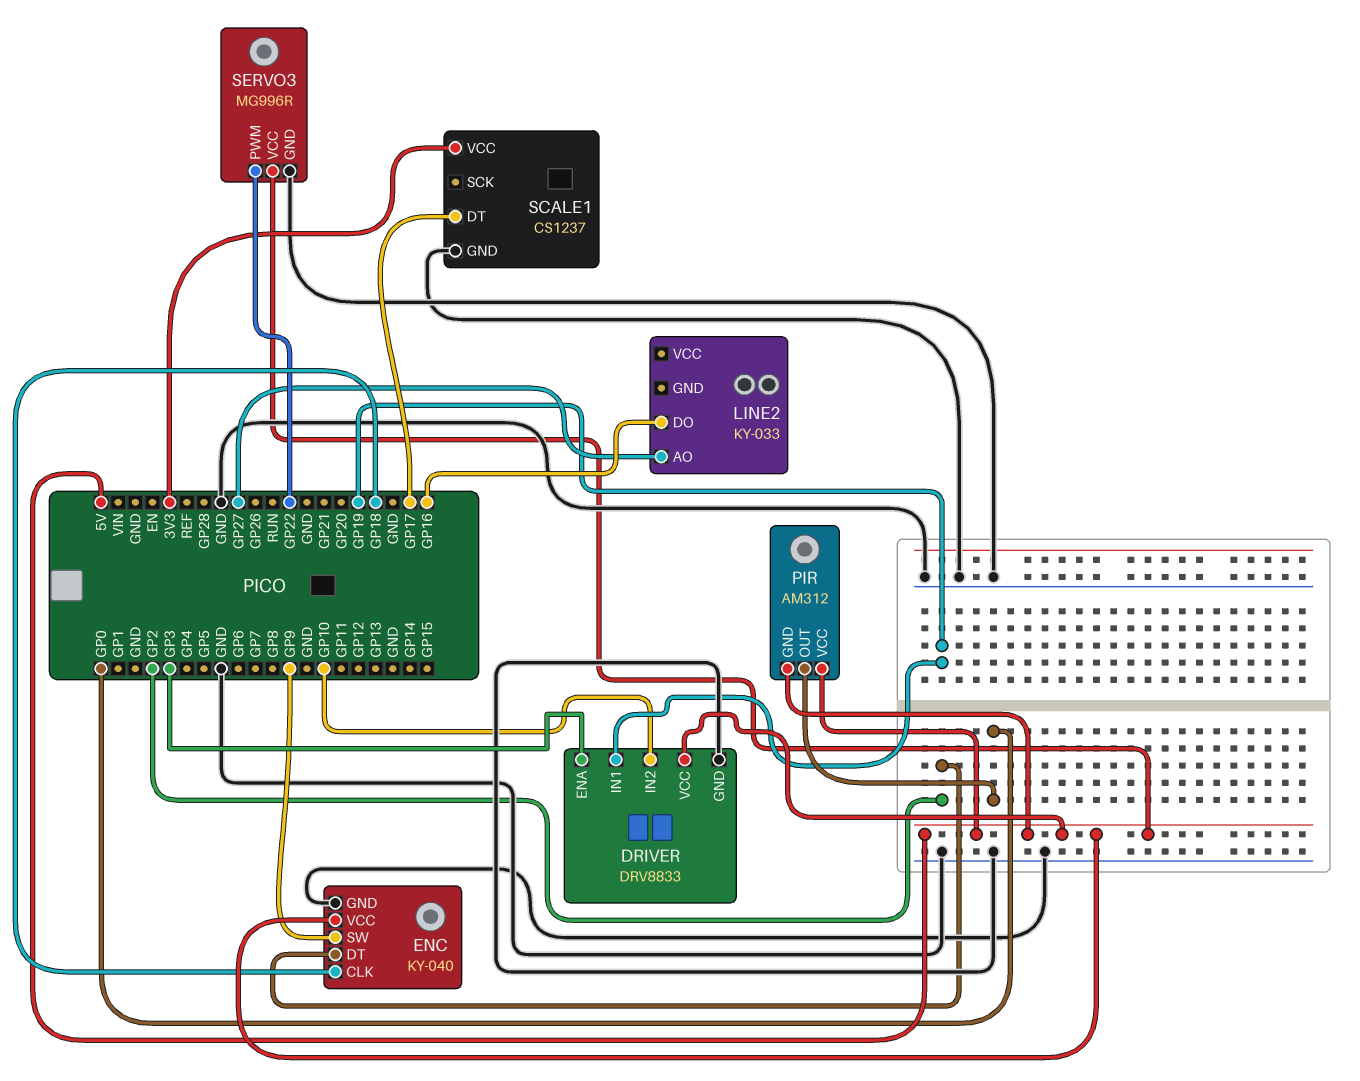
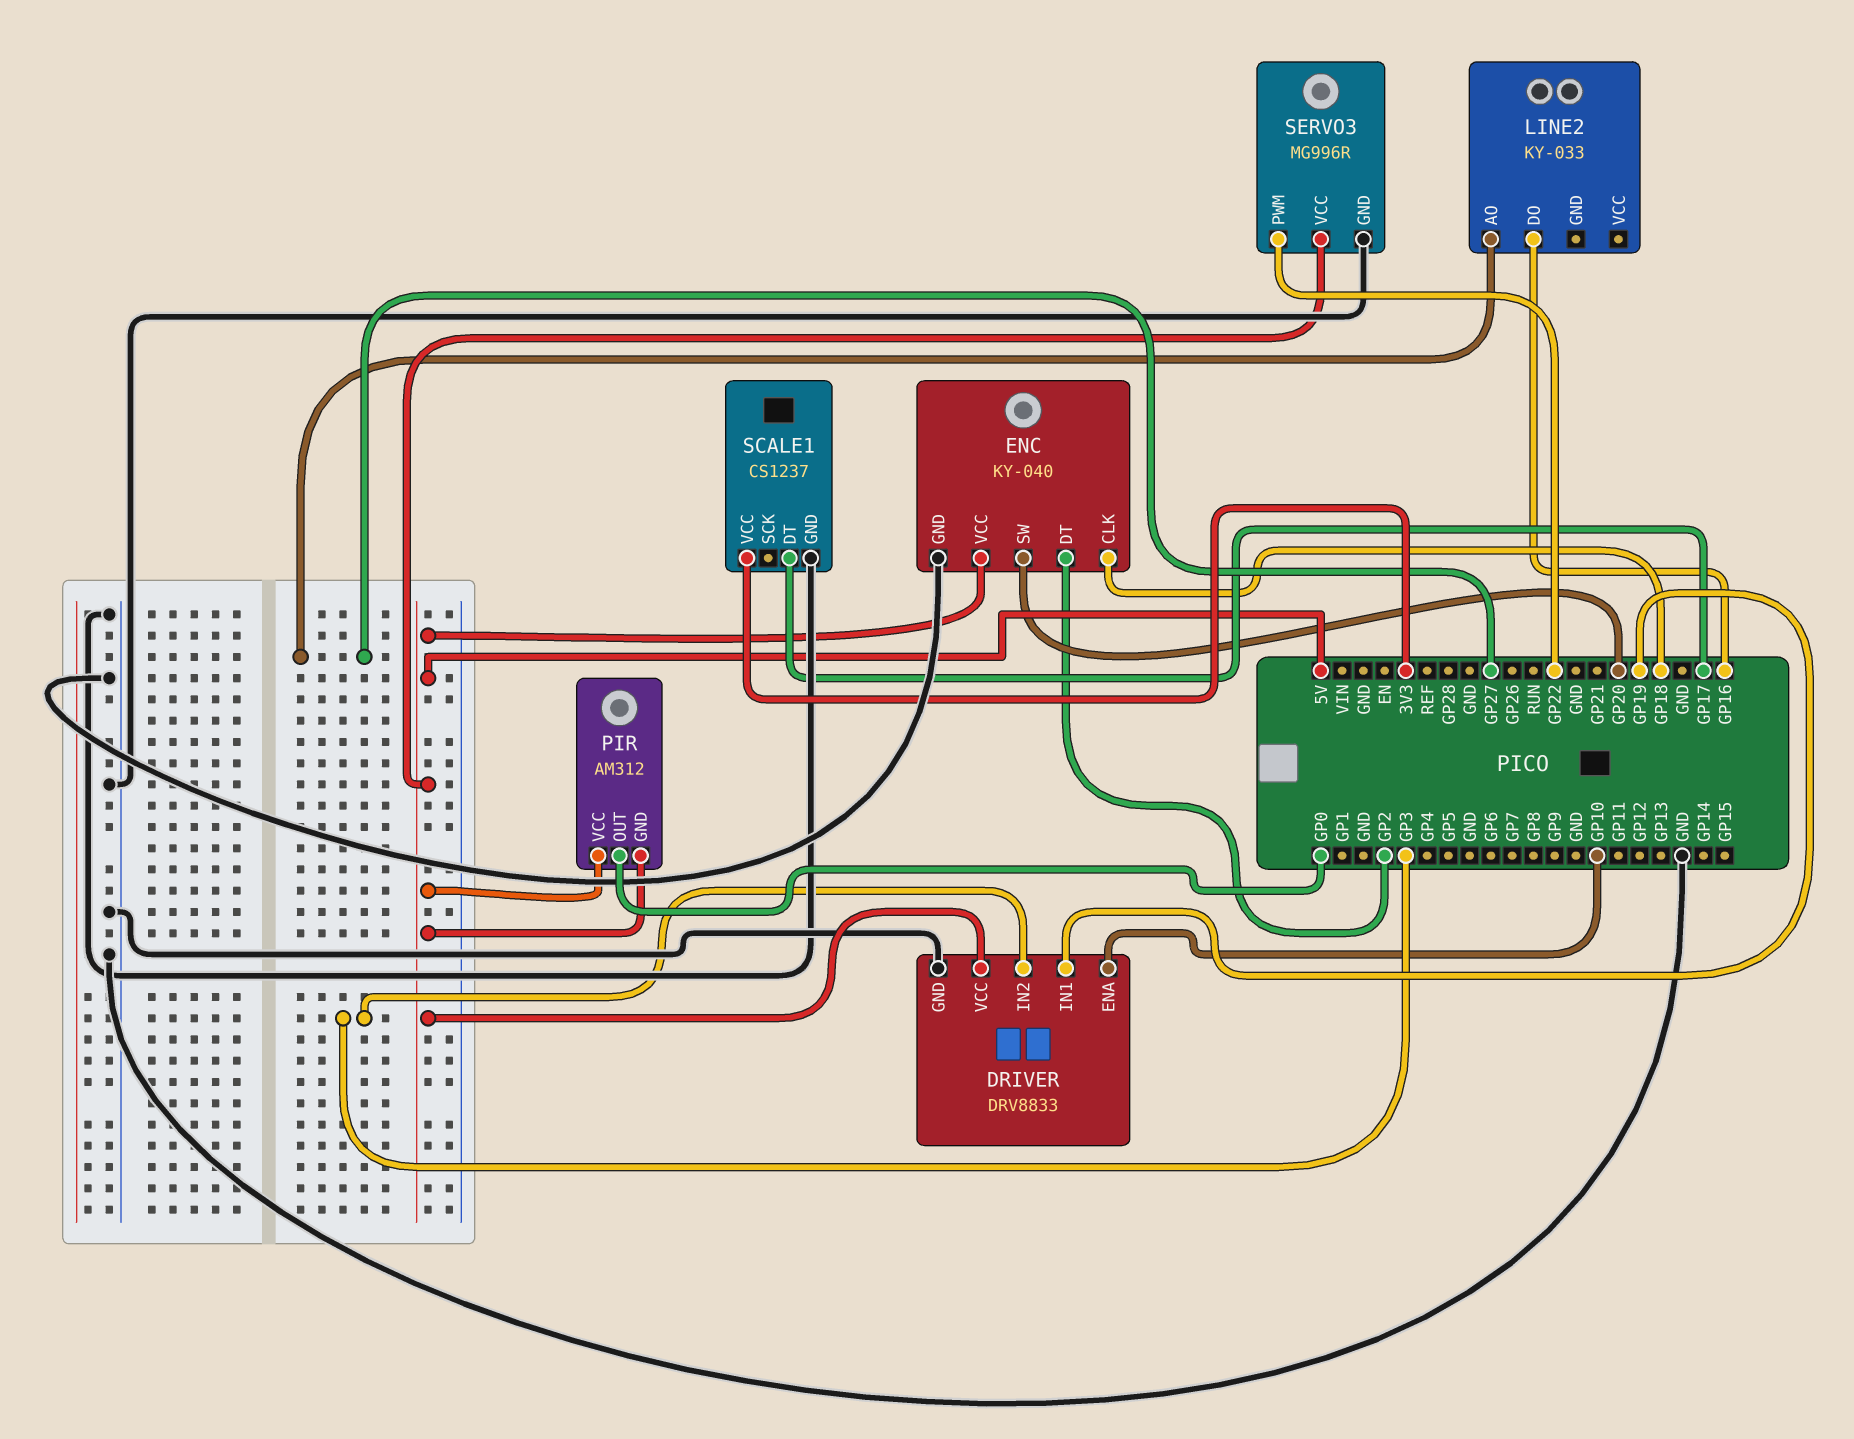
DRIVER pin ENA: GP3 -> GP10
DRIVER pin IN2: GP10 -> GP3
ENC pin SW: GP9 -> GP20

